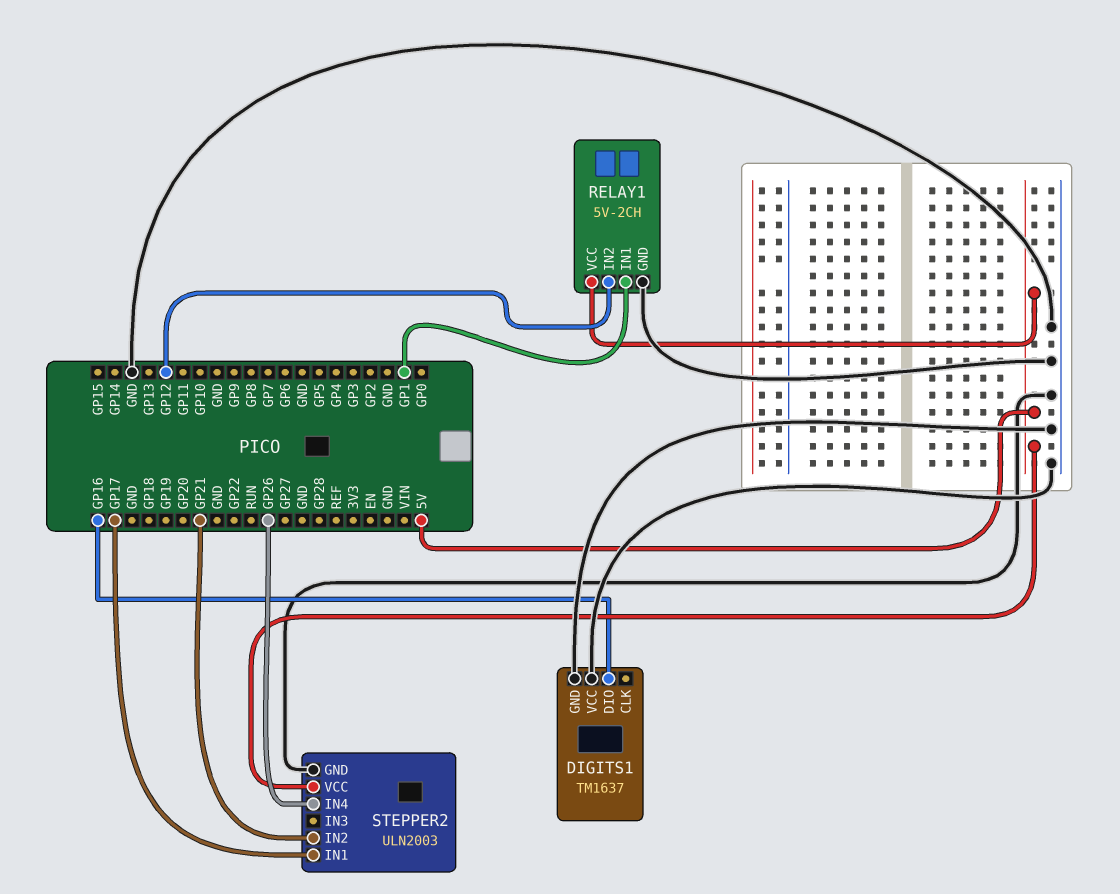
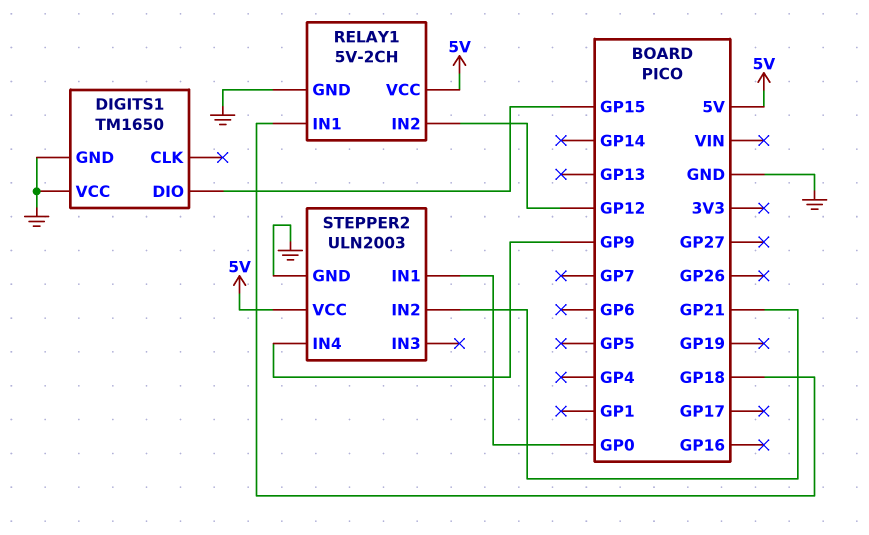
DIGITS1: TM1637 -> TM1650
DIGITS1 pin DIO: GP16 -> GP15
RELAY1 pin IN1: GP1 -> GP18
STEPPER2 pin IN1: GP17 -> GP0
STEPPER2 pin IN4: GP26 -> GP9

